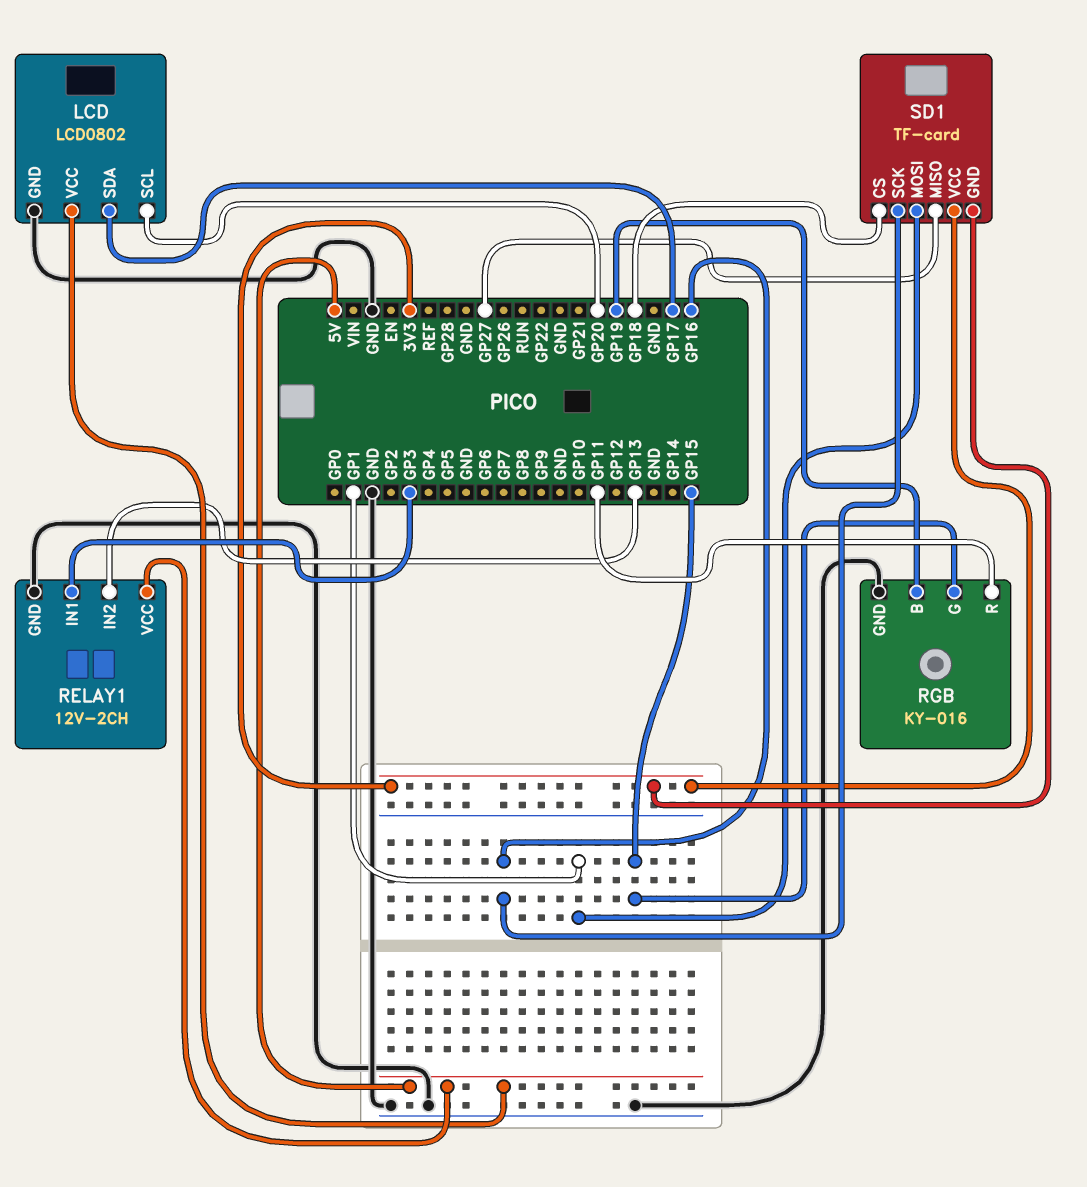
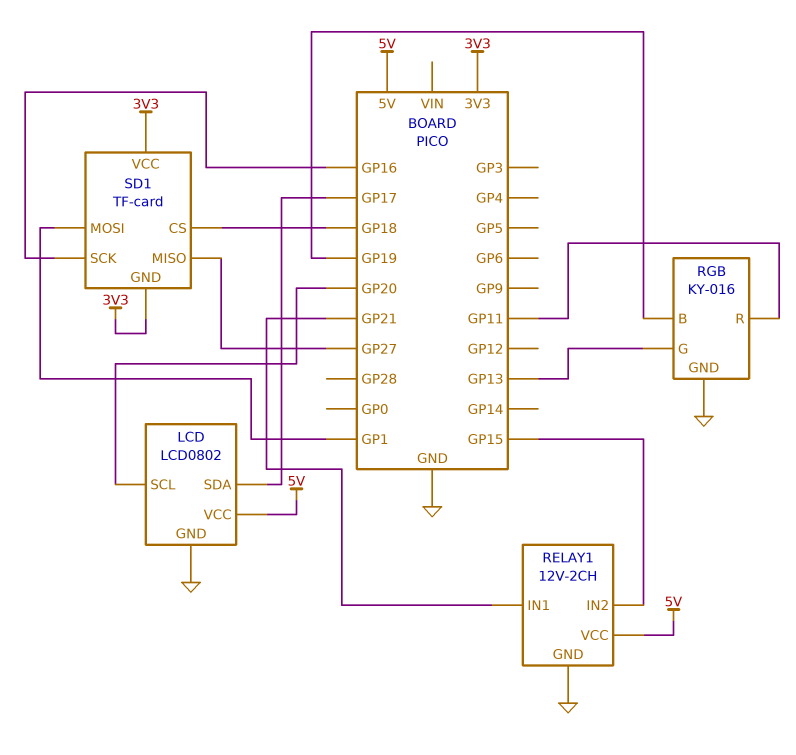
RELAY1 pin IN1: GP3 -> GP21
RELAY1 pin IN2: GP13 -> GP15
RGB pin G: GP15 -> GP13

